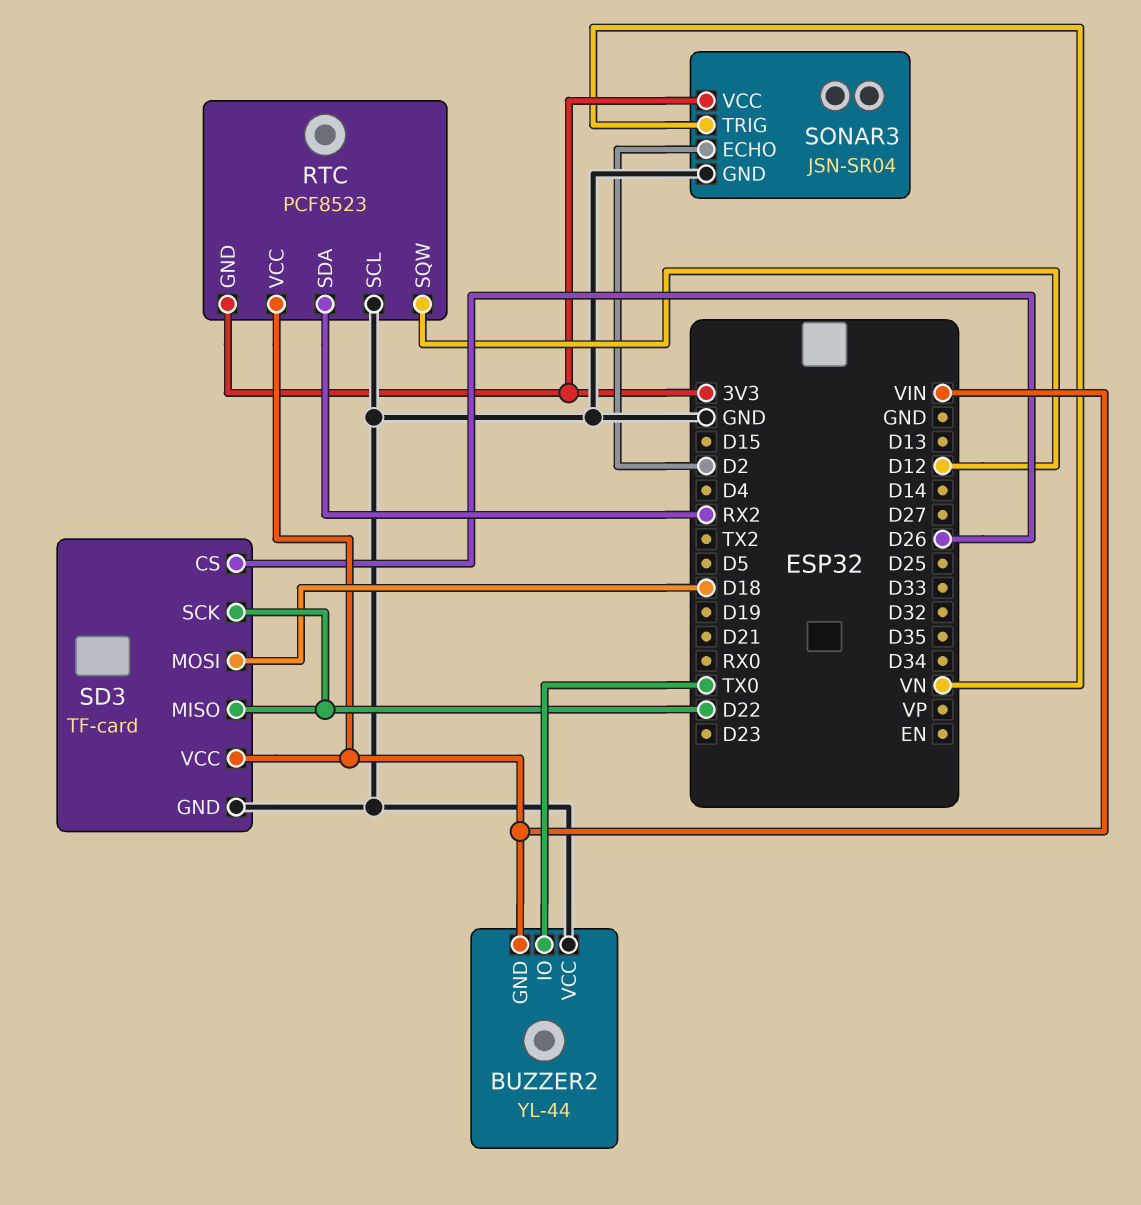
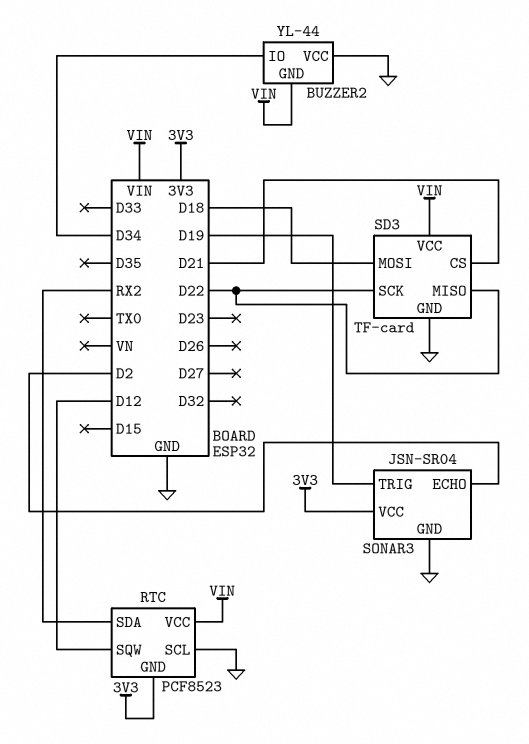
BUZZER2 pin IO: TX0 -> D34
SD3 pin CS: D26 -> D21
SONAR3 pin TRIG: VN -> D19

